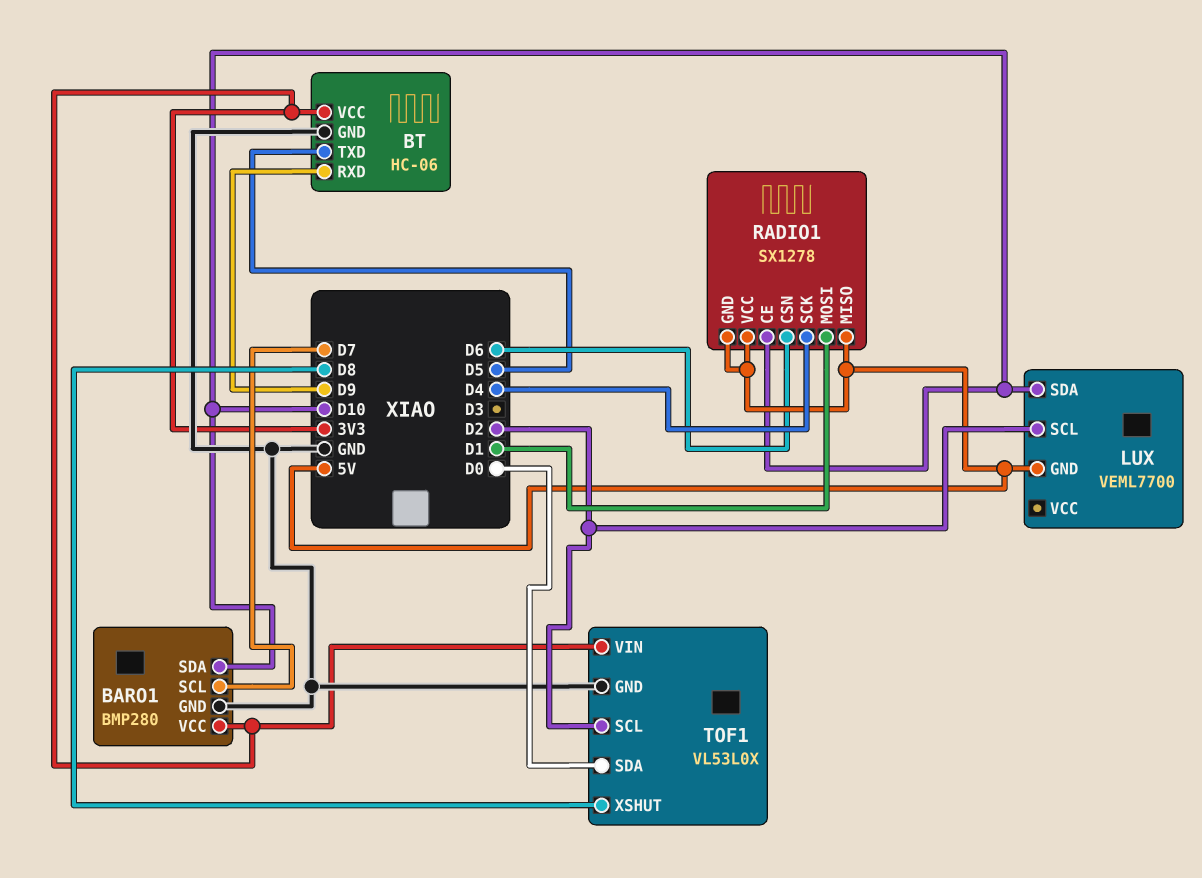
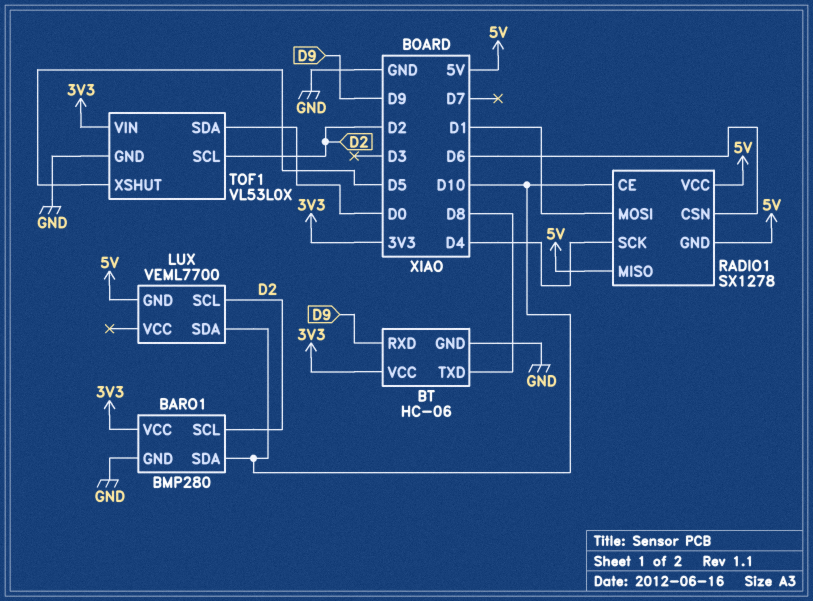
BARO1 pin SCL: D7 -> D2
BT pin TXD: D5 -> D8
TOF1 pin XSHUT: D8 -> D5

